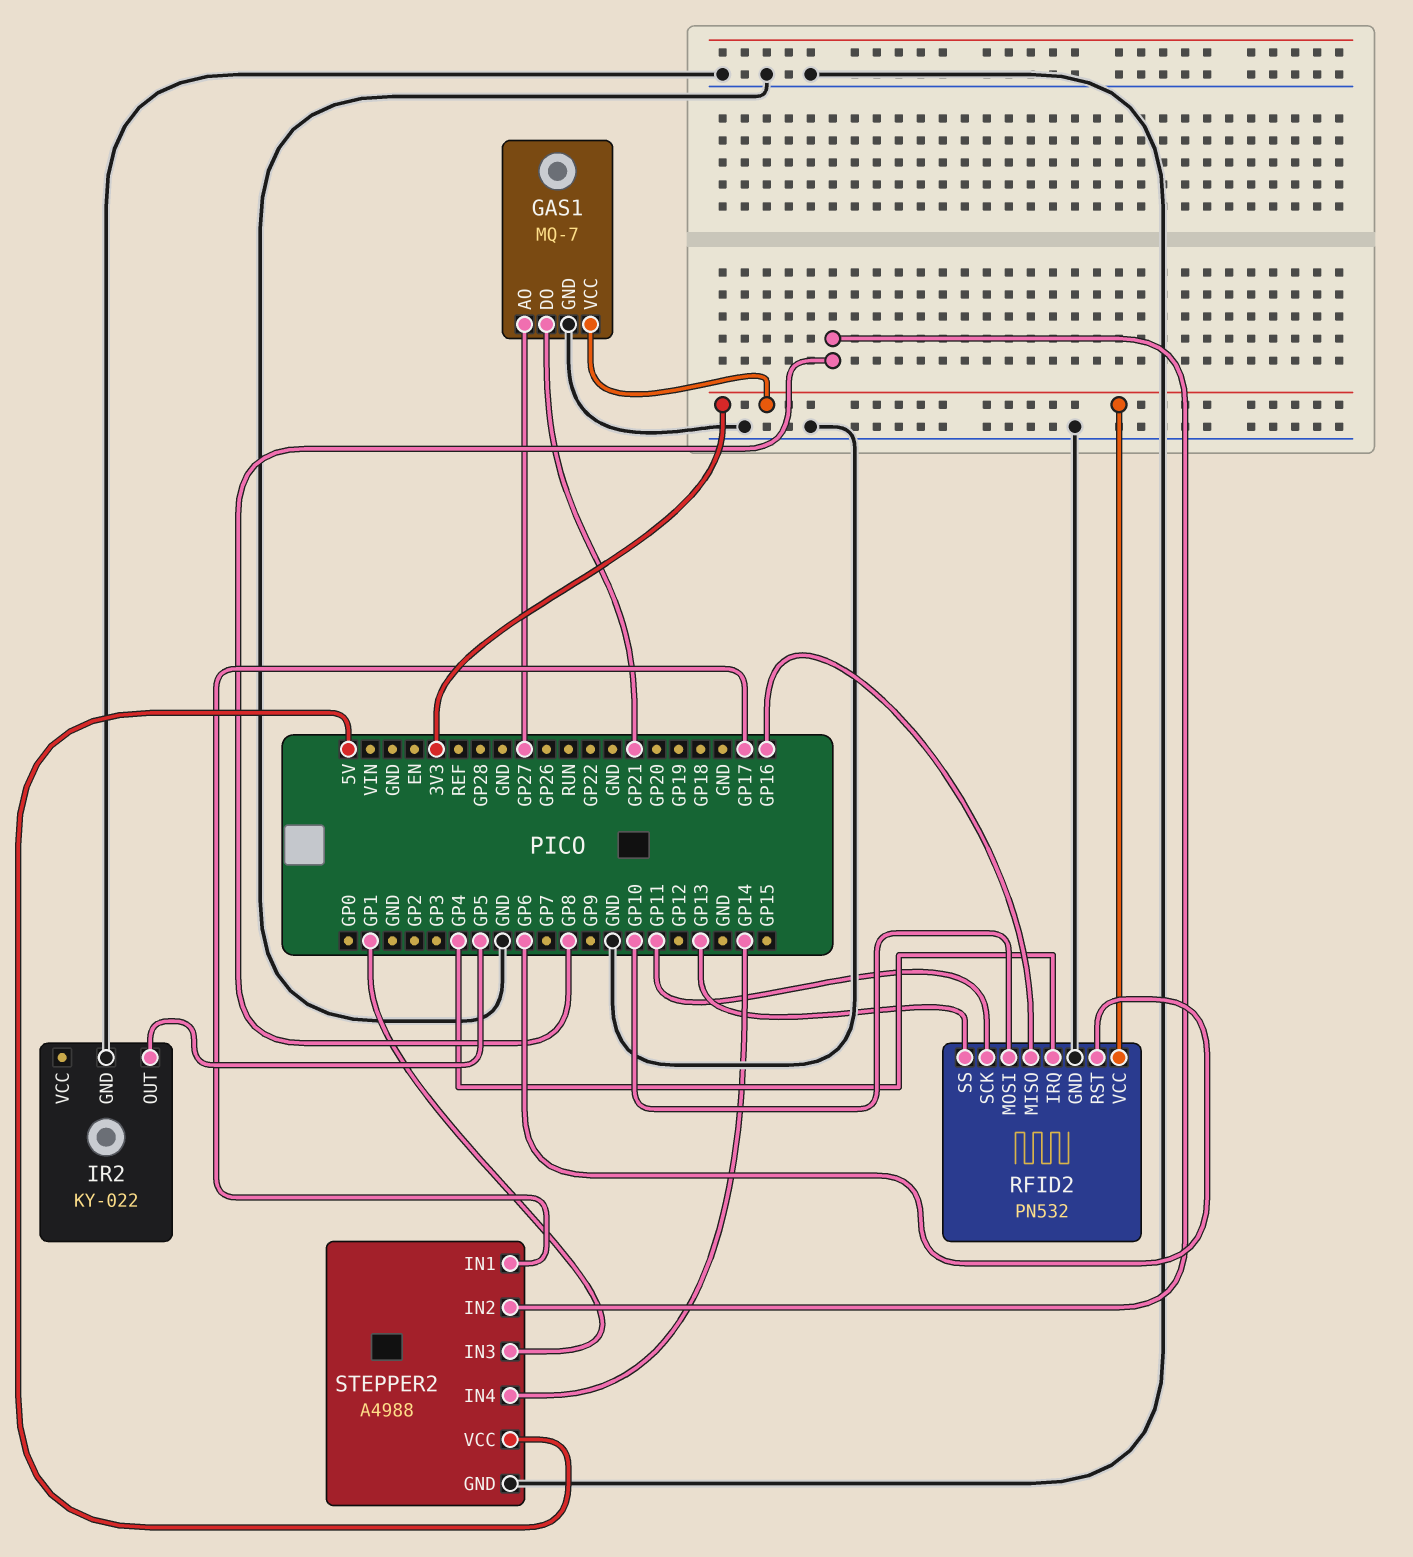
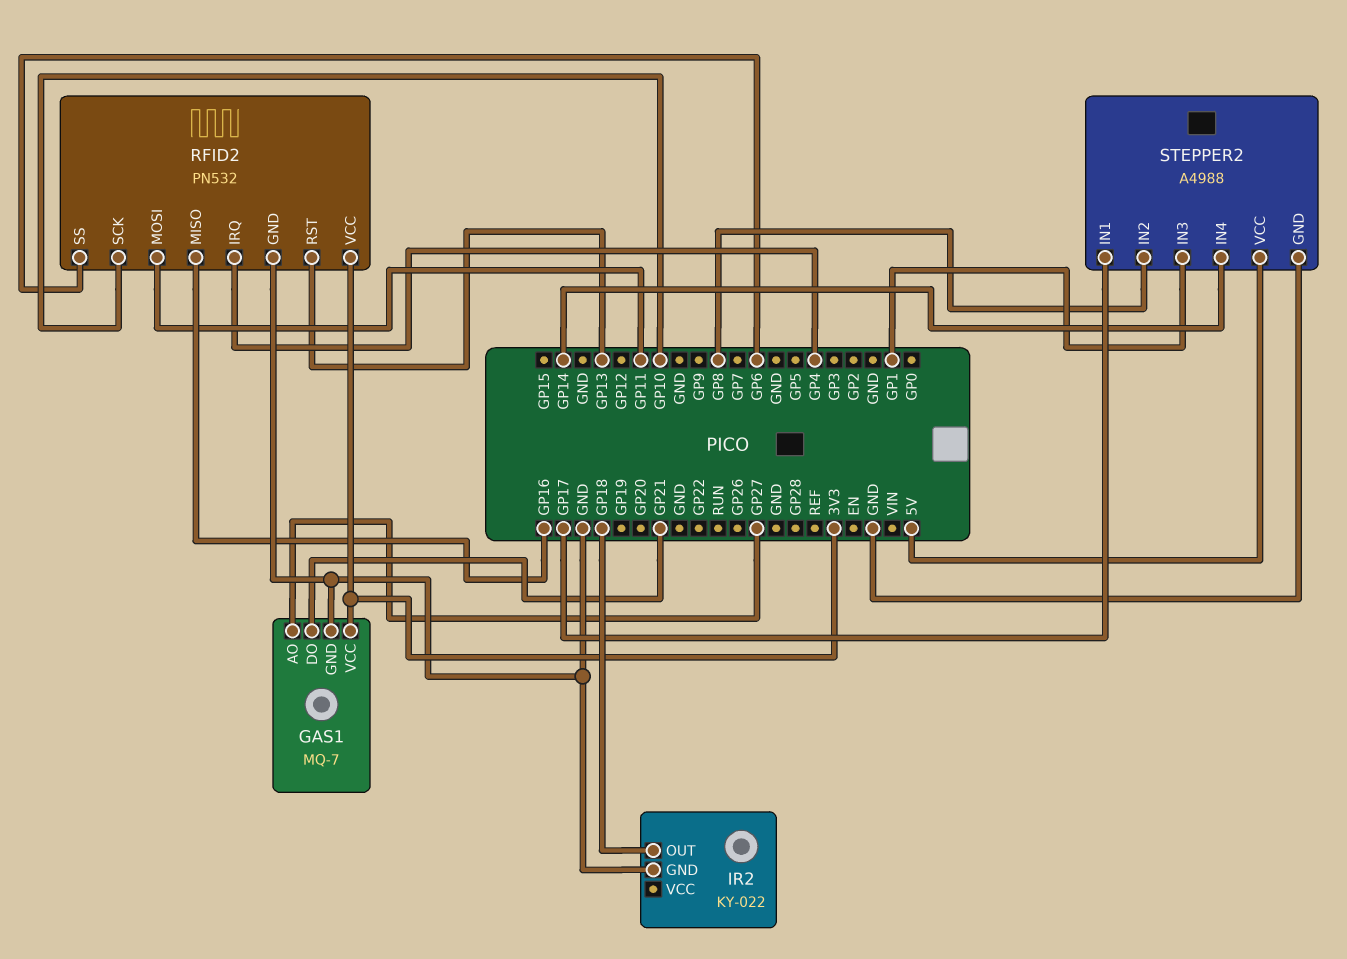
IR2 pin OUT: GP5 -> GP18
RFID2 pin MOSI: GP10 -> GP11
RFID2 pin RST: GP6 -> GP13
RFID2 pin SCK: GP11 -> GP10
RFID2 pin SS: GP13 -> GP6

